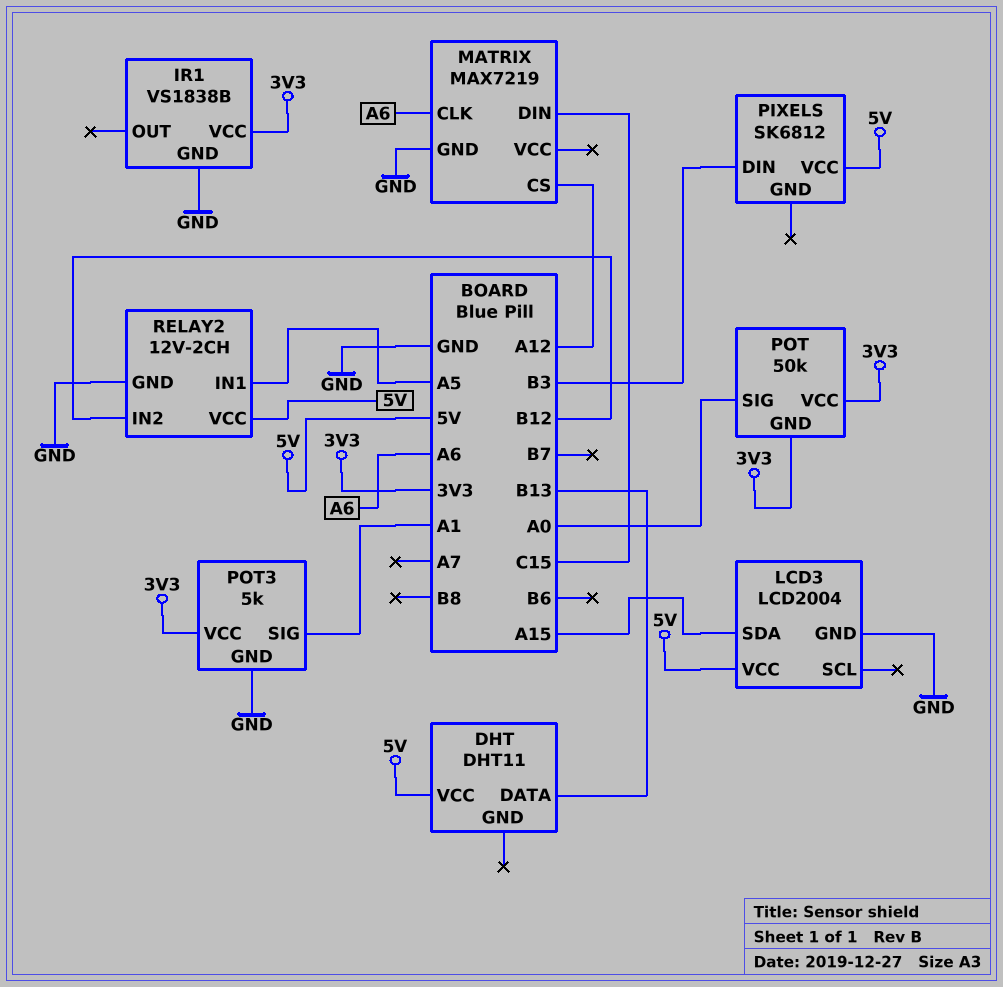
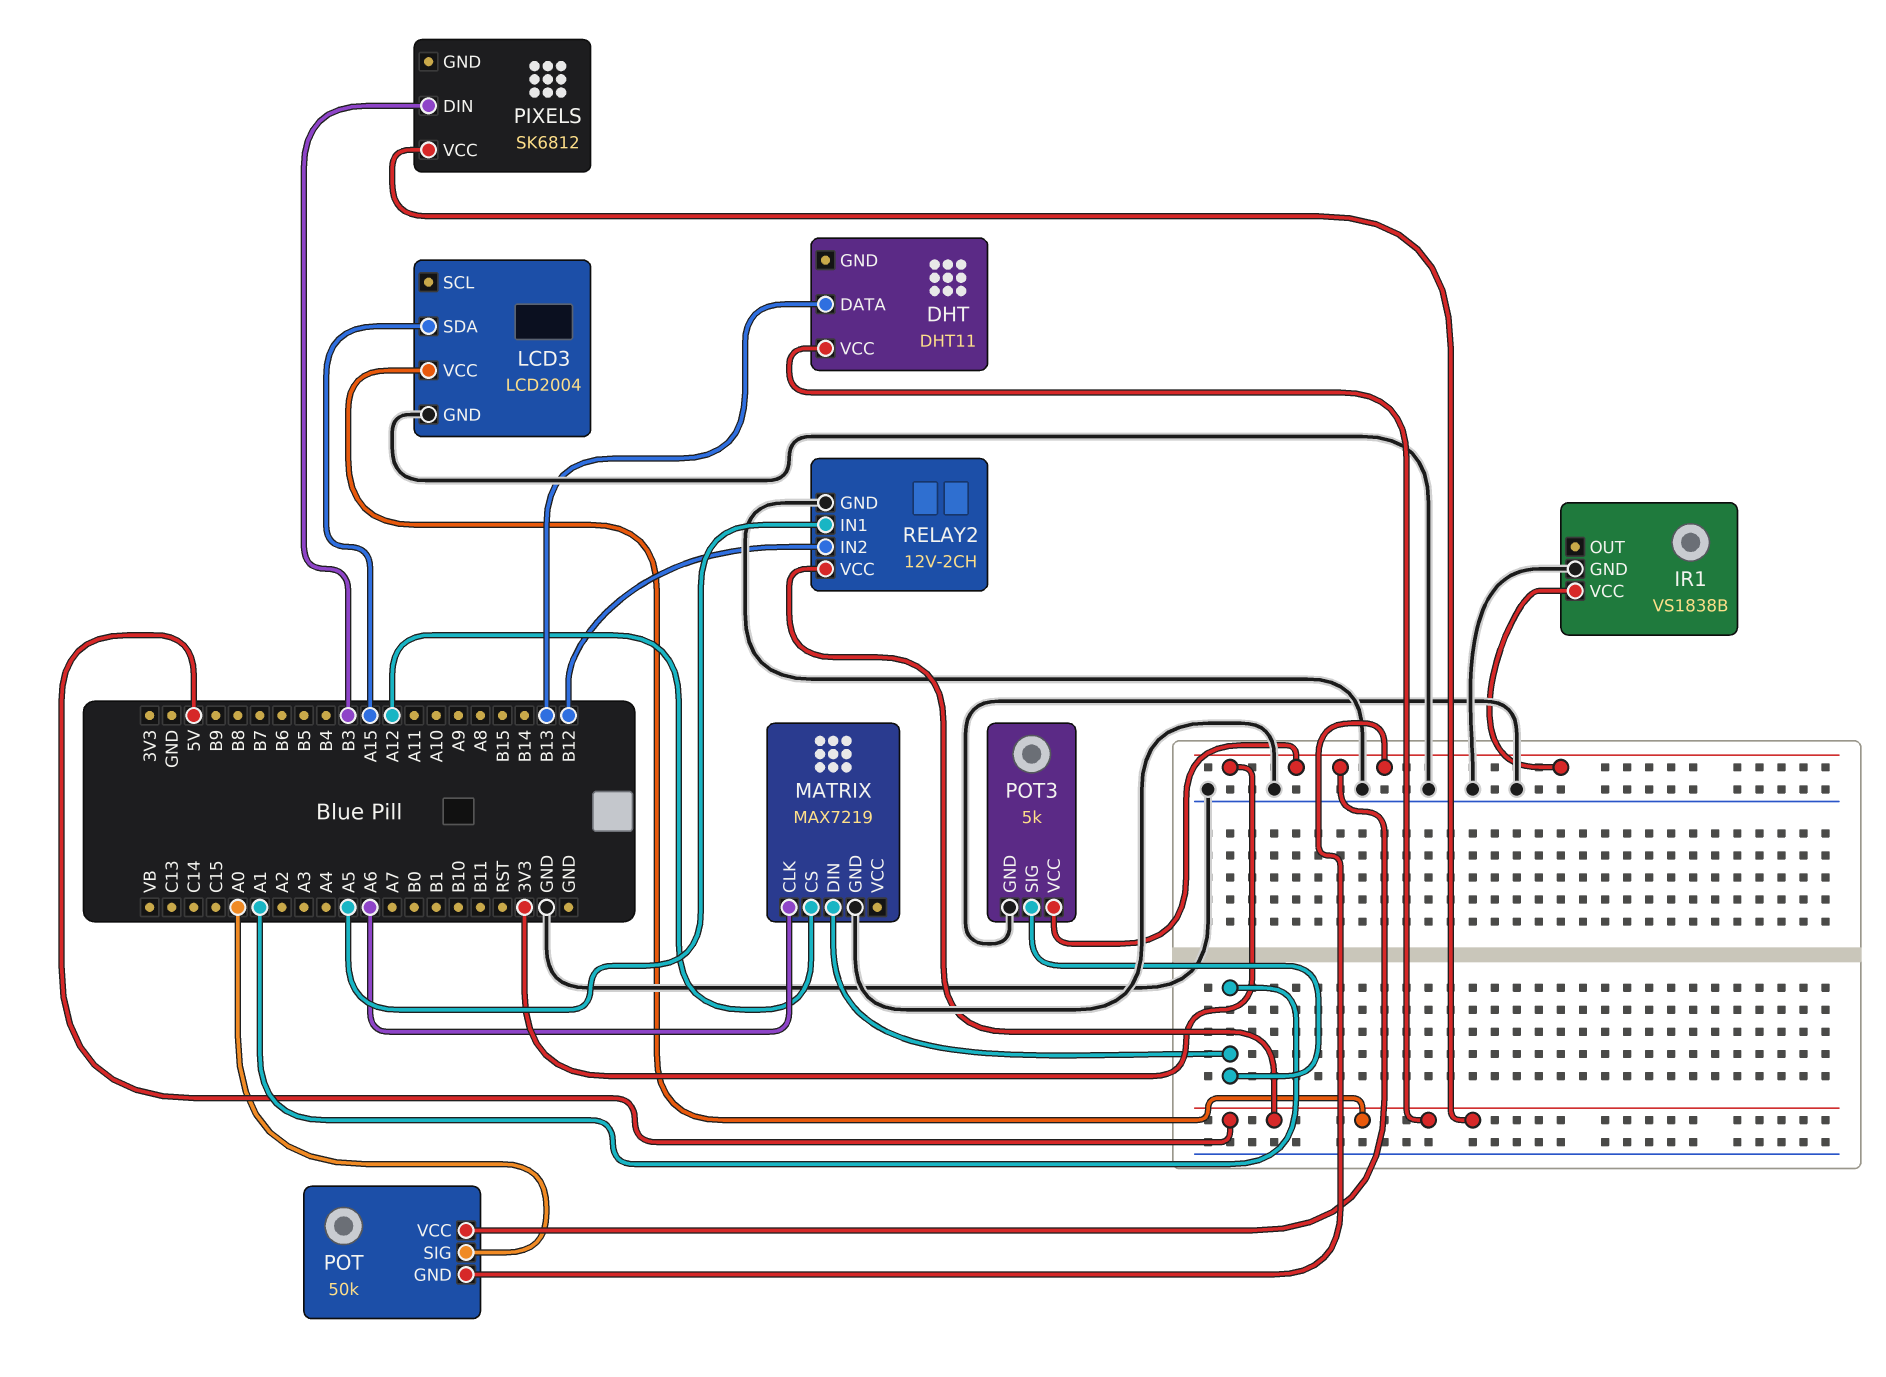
MATRIX pin DIN: C15 -> A1

